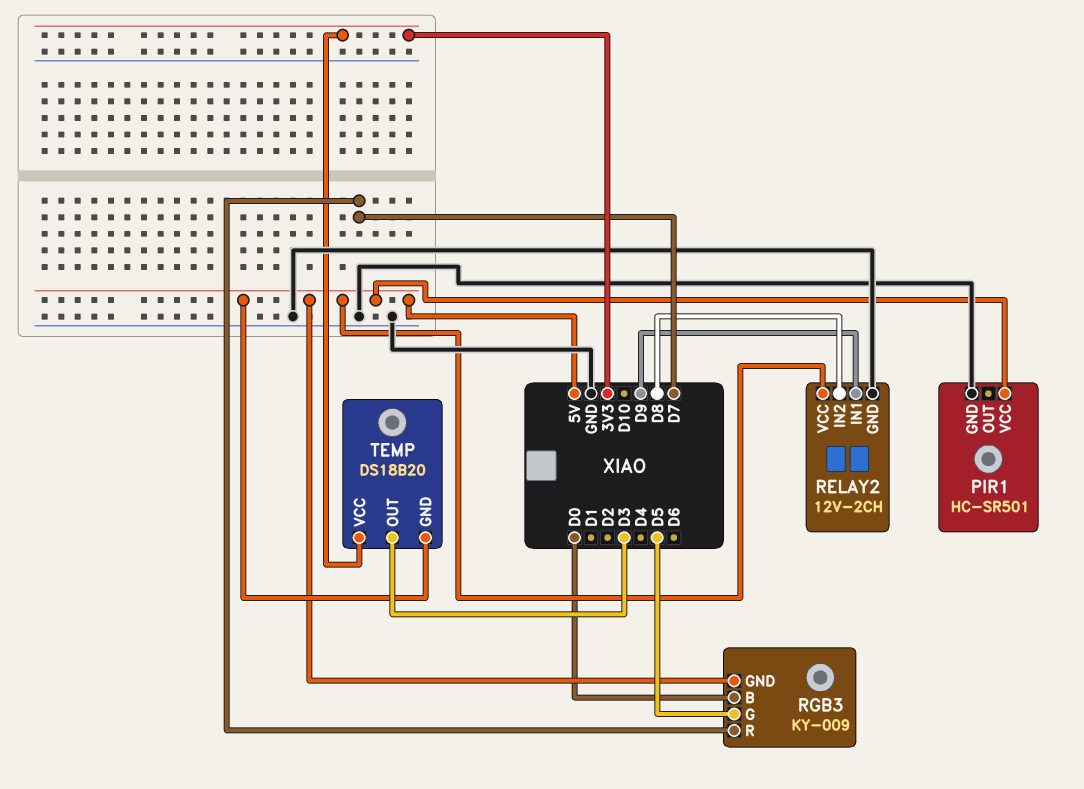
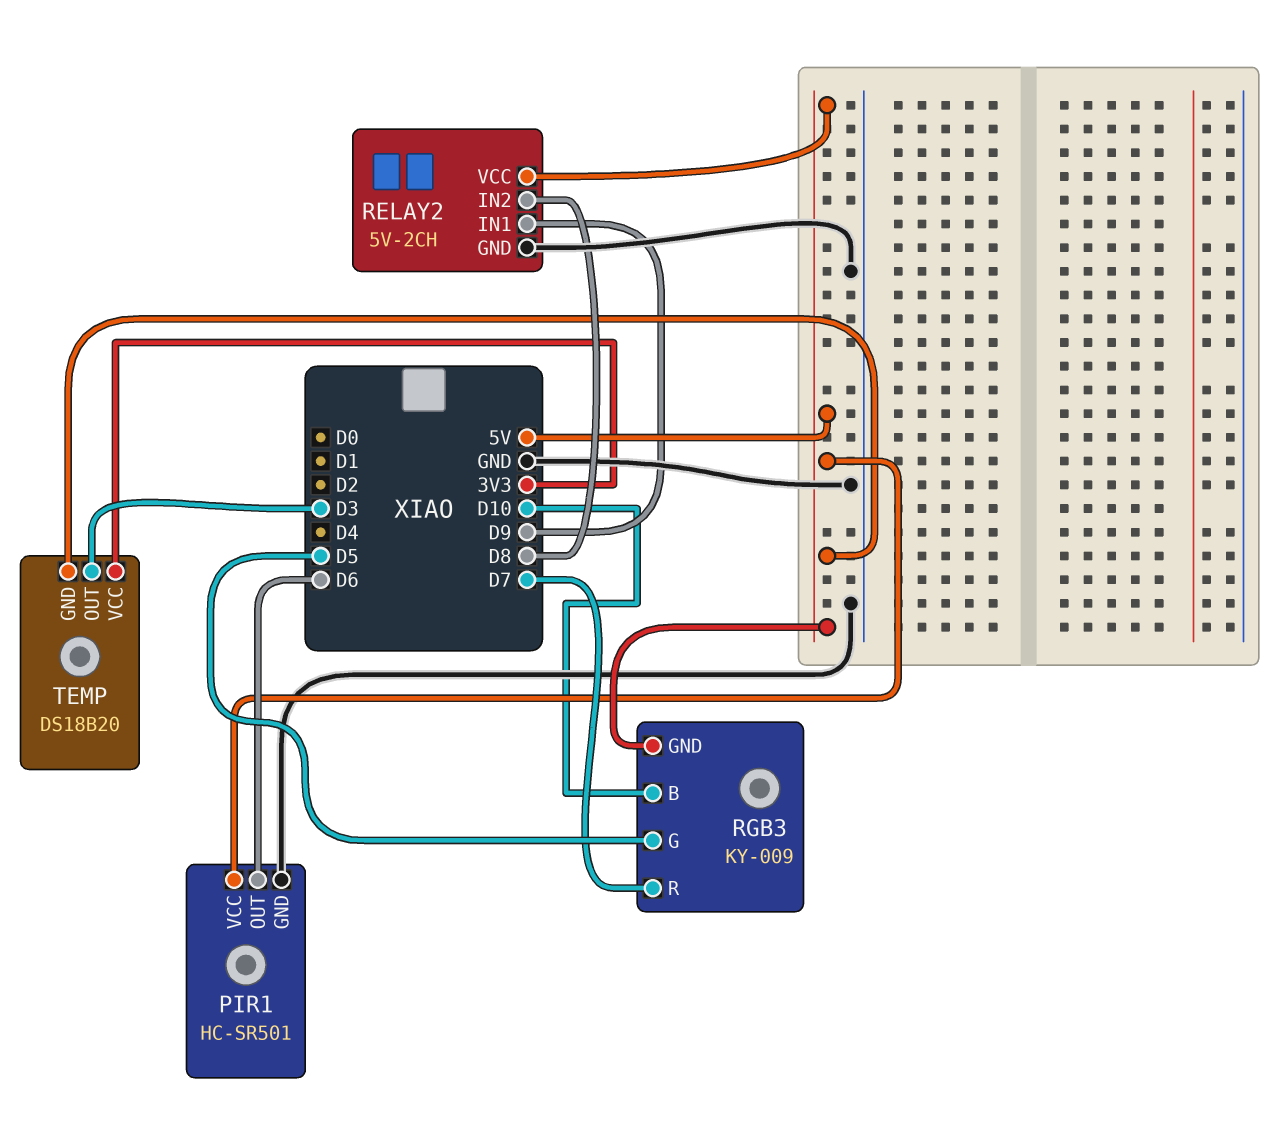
PIR1 pin OUT: none -> D6
RELAY2: 12V-2CH -> 5V-2CH
RGB3 pin B: D0 -> D10

